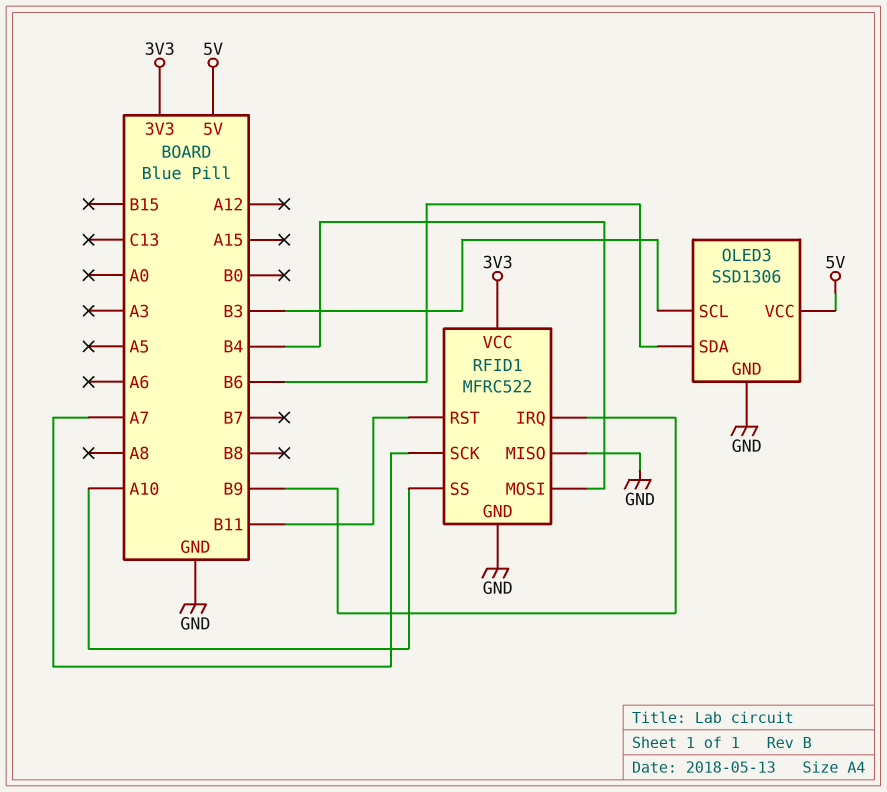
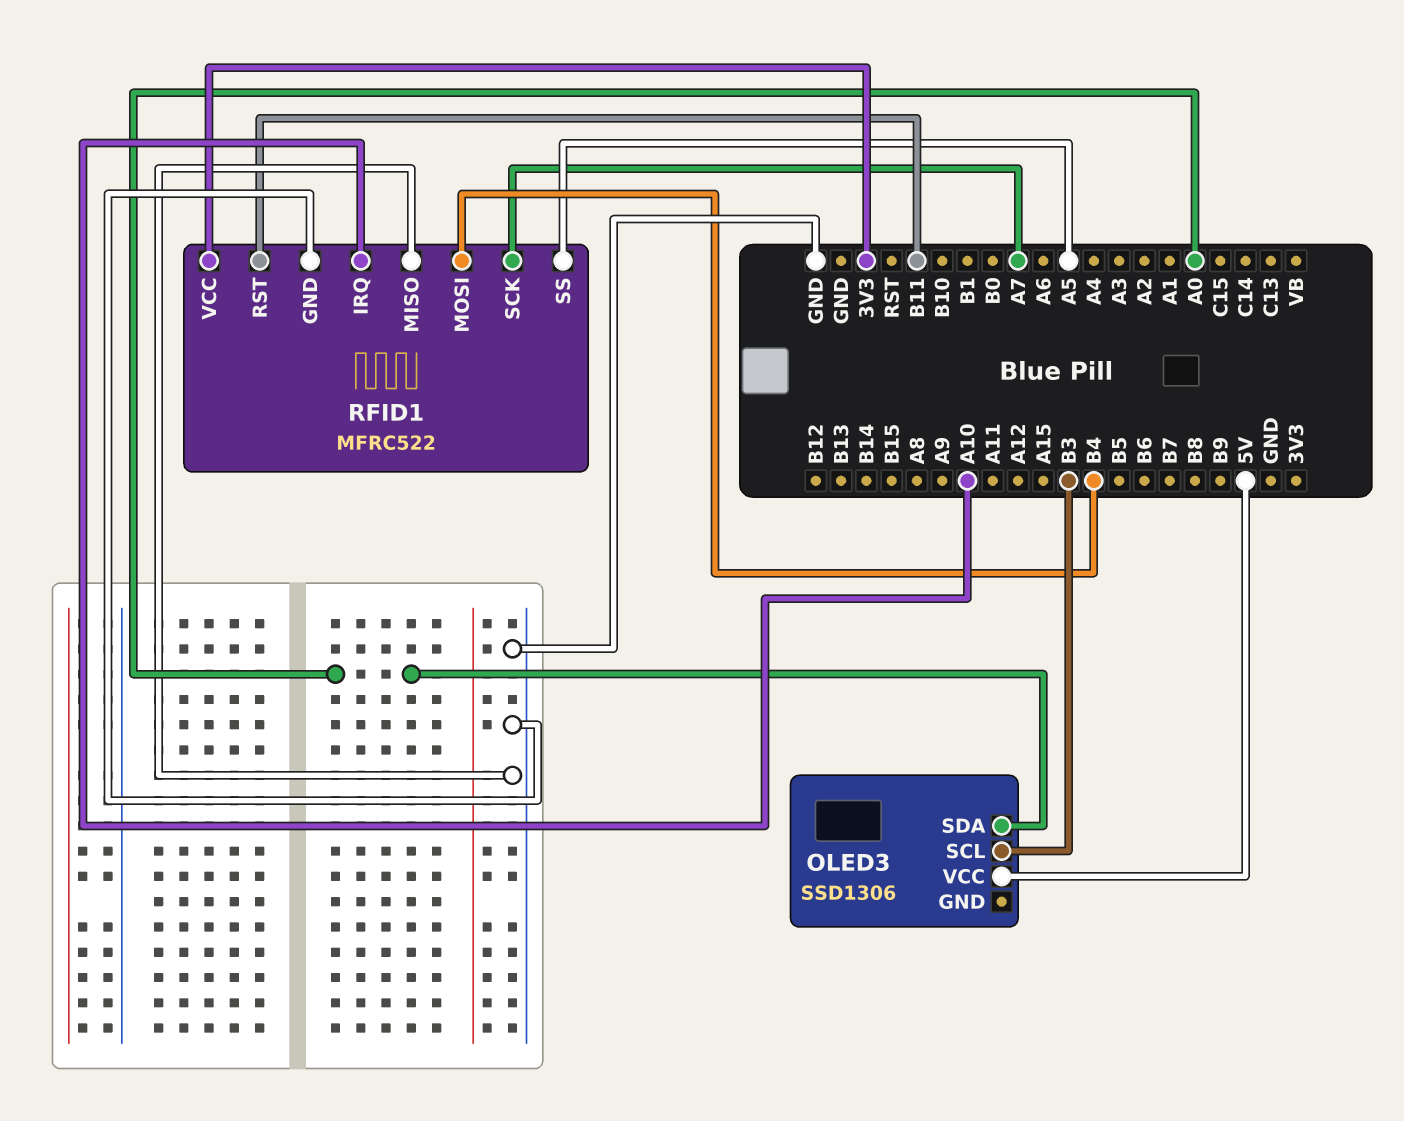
OLED3 pin GND: GND -> none
OLED3 pin SDA: B6 -> A0
RFID1 pin IRQ: B9 -> A10
RFID1 pin SS: A10 -> A5

